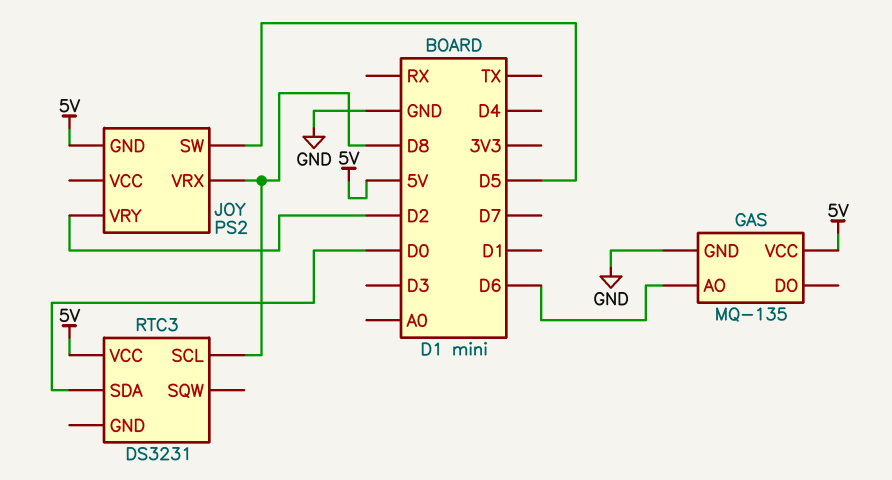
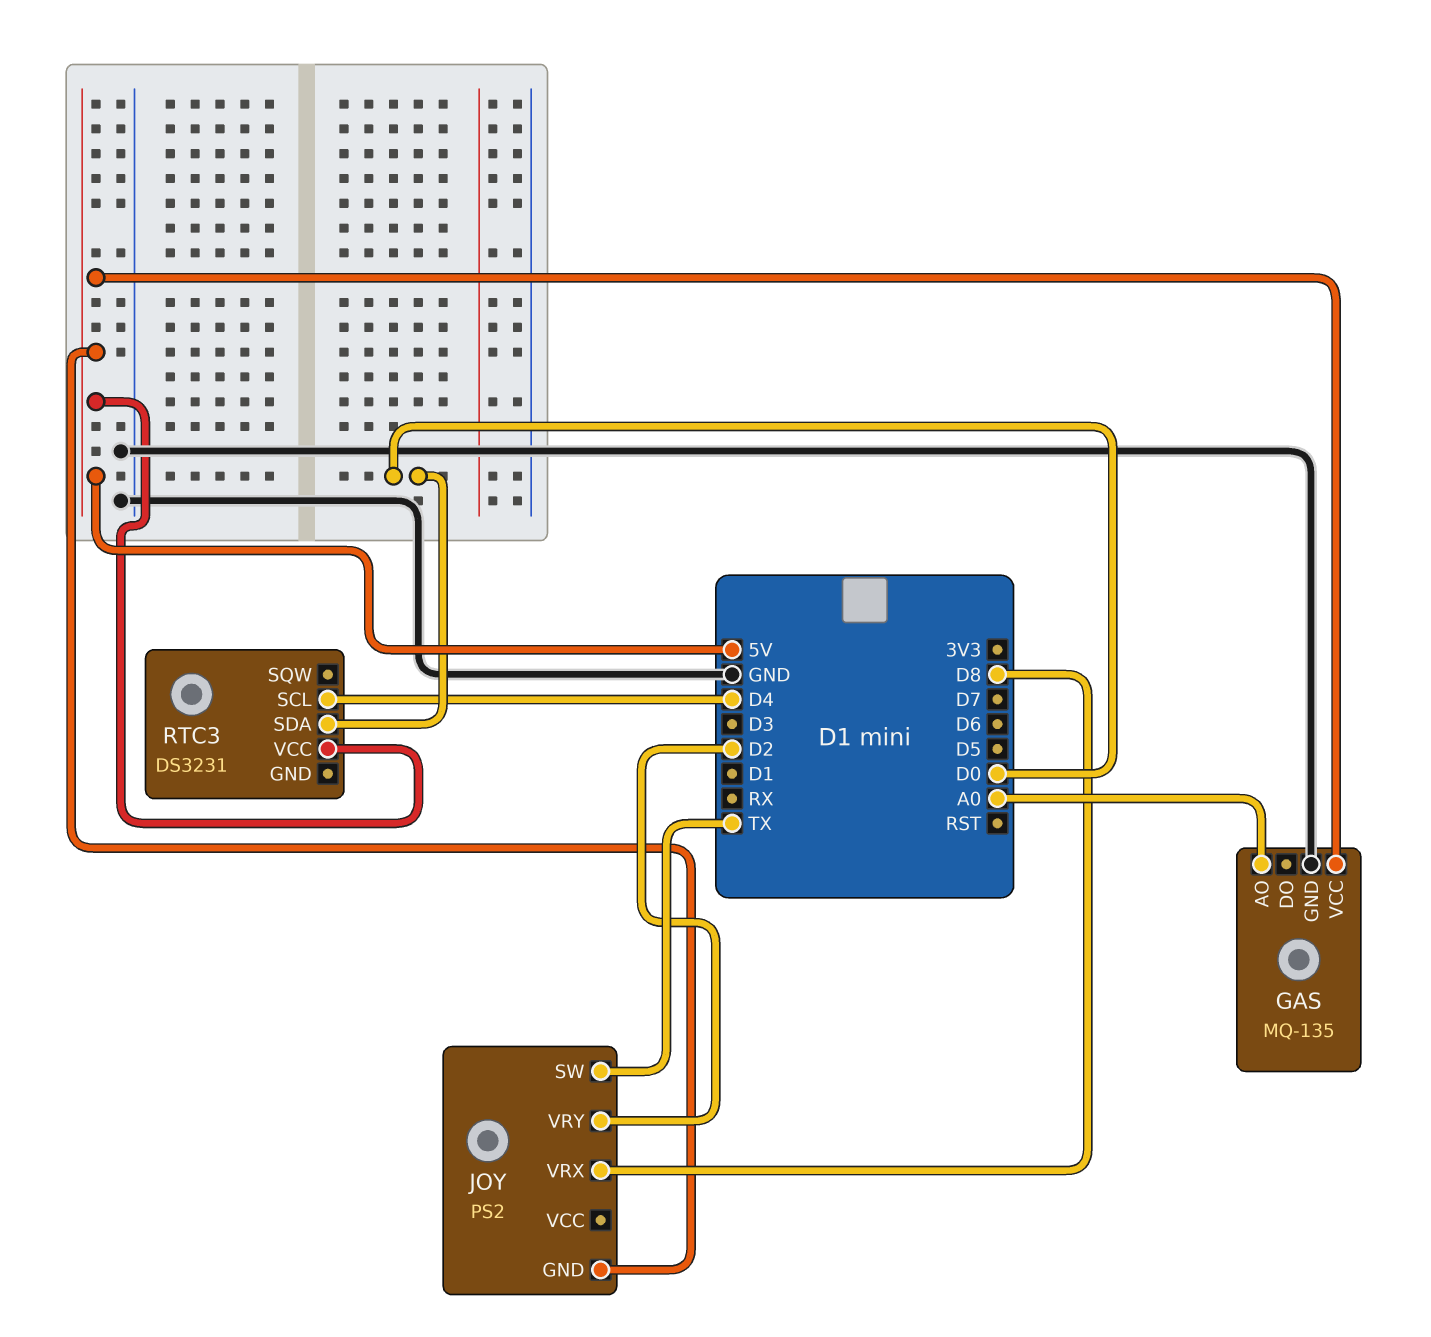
GAS pin AO: D6 -> A0
JOY pin SW: D5 -> TX
RTC3 pin SCL: D8 -> D4

